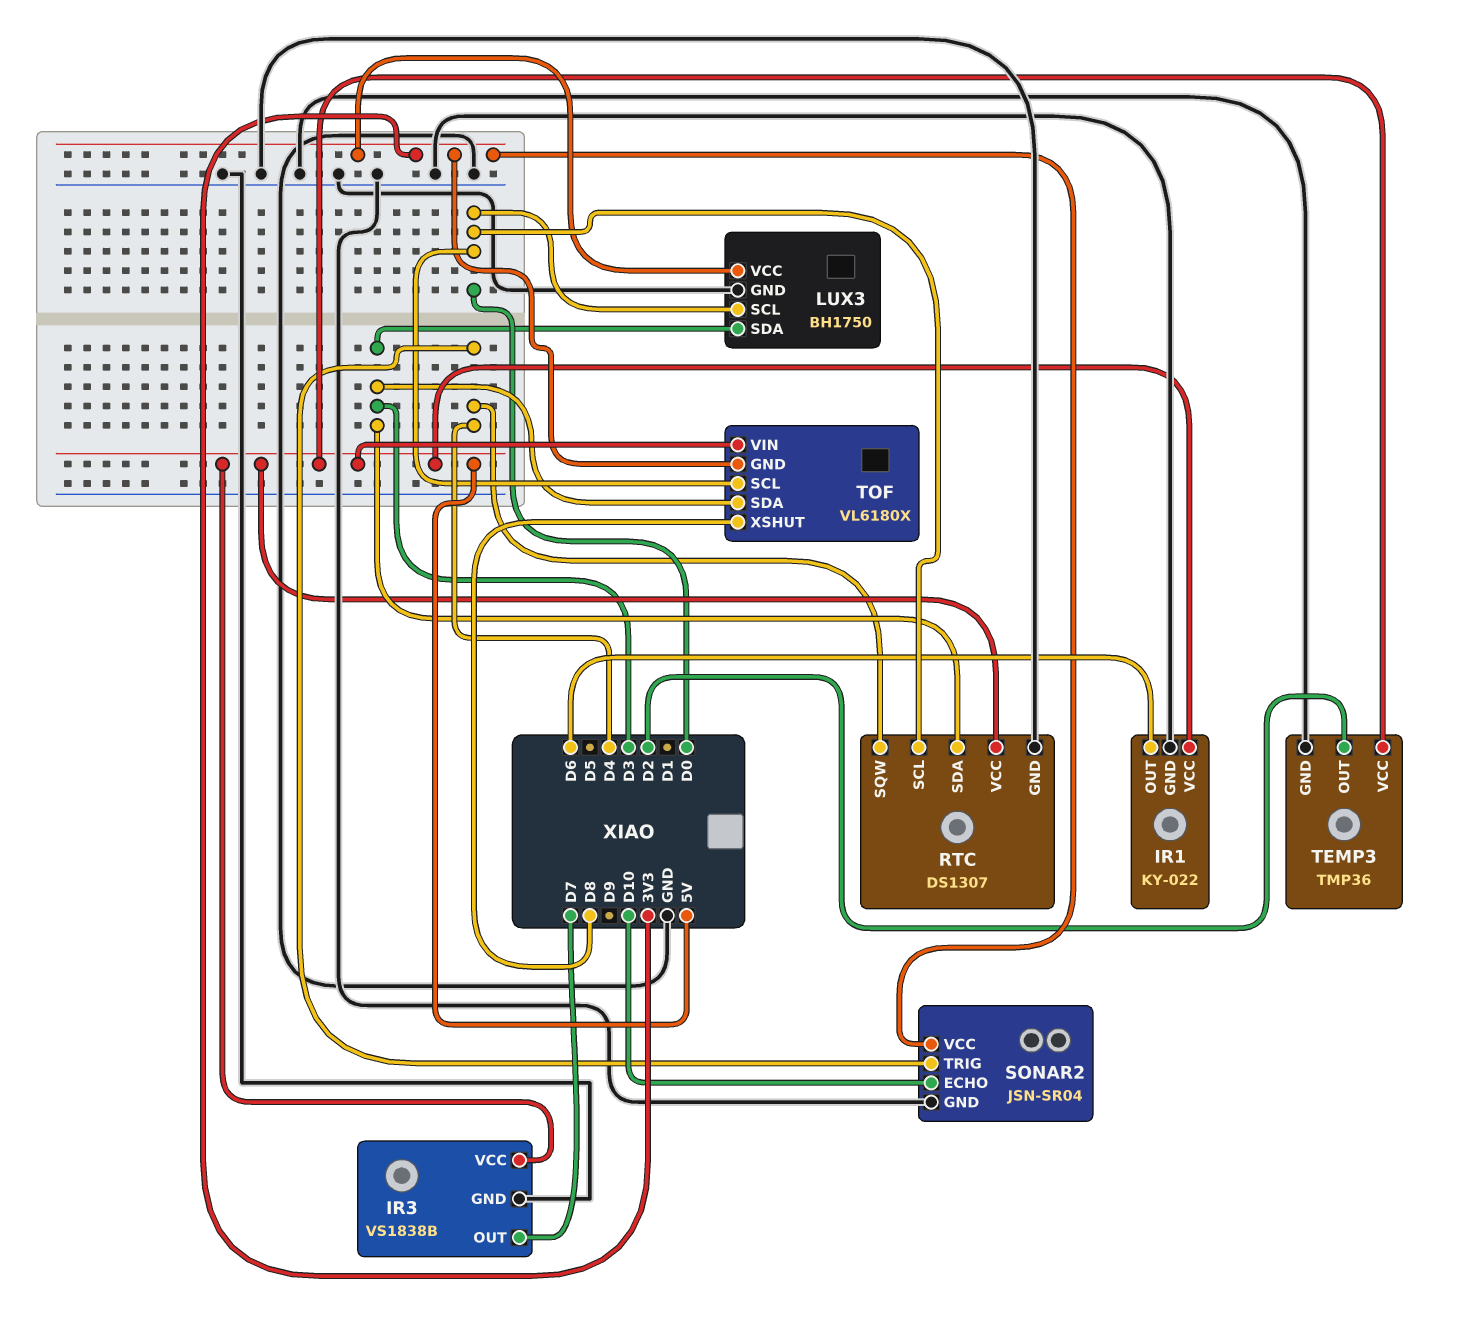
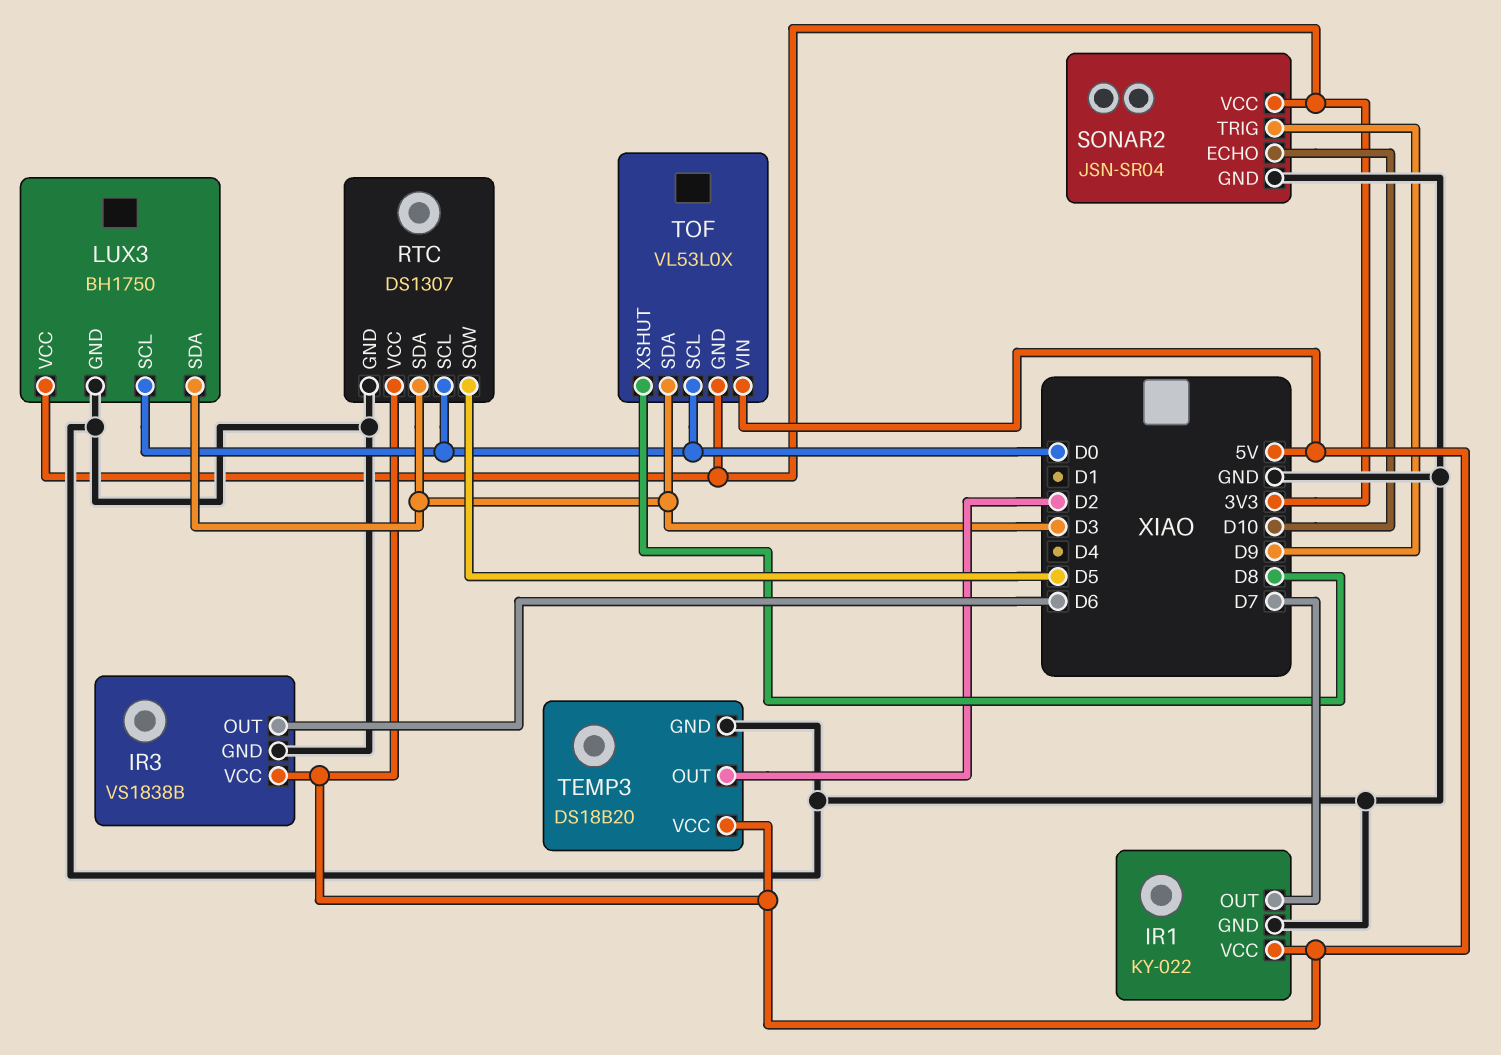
IR1 pin OUT: D6 -> D7
IR3 pin OUT: D7 -> D6
RTC pin SQW: D4 -> D5
SONAR2 pin TRIG: D4 -> D9
TEMP3: TMP36 -> DS18B20
TOF: VL6180X -> VL53L0X

